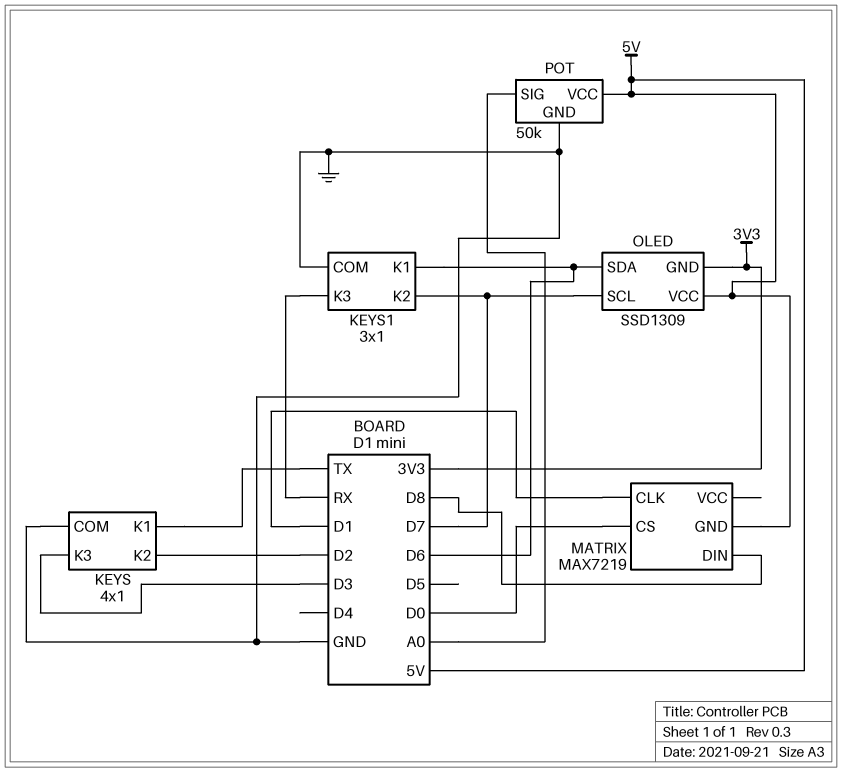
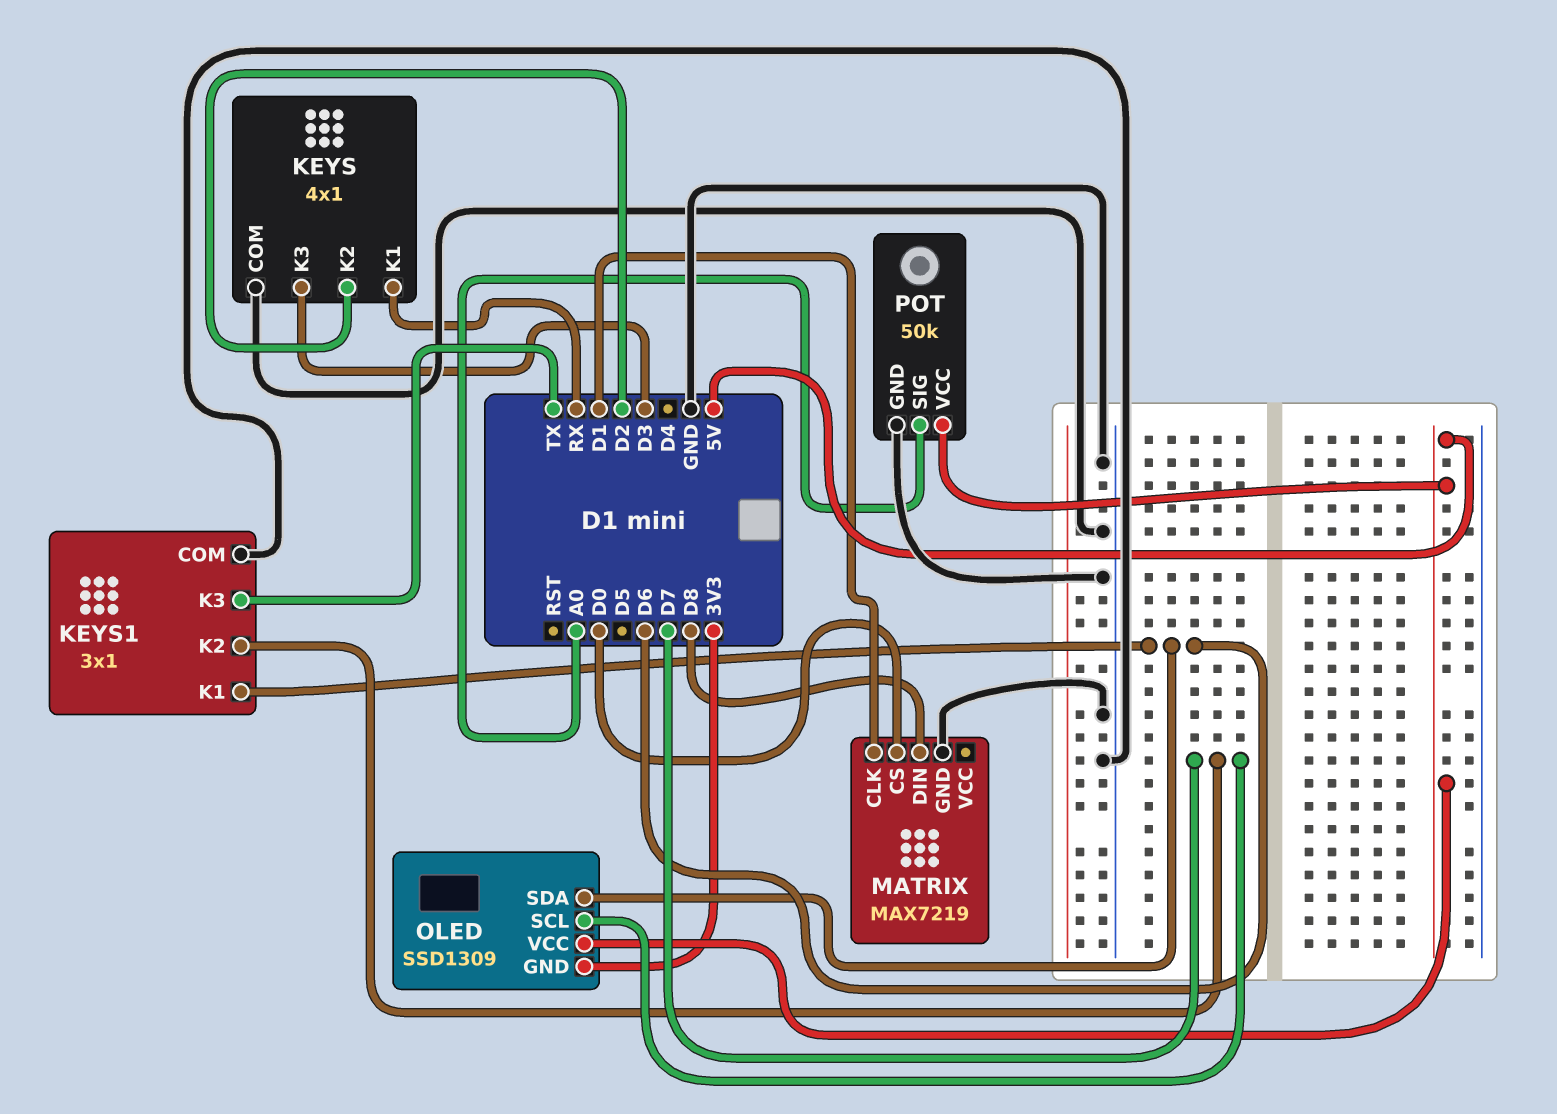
KEYS pin K1: TX -> RX
KEYS1 pin K3: RX -> TX
MATRIX pin GND: 5V -> GND

